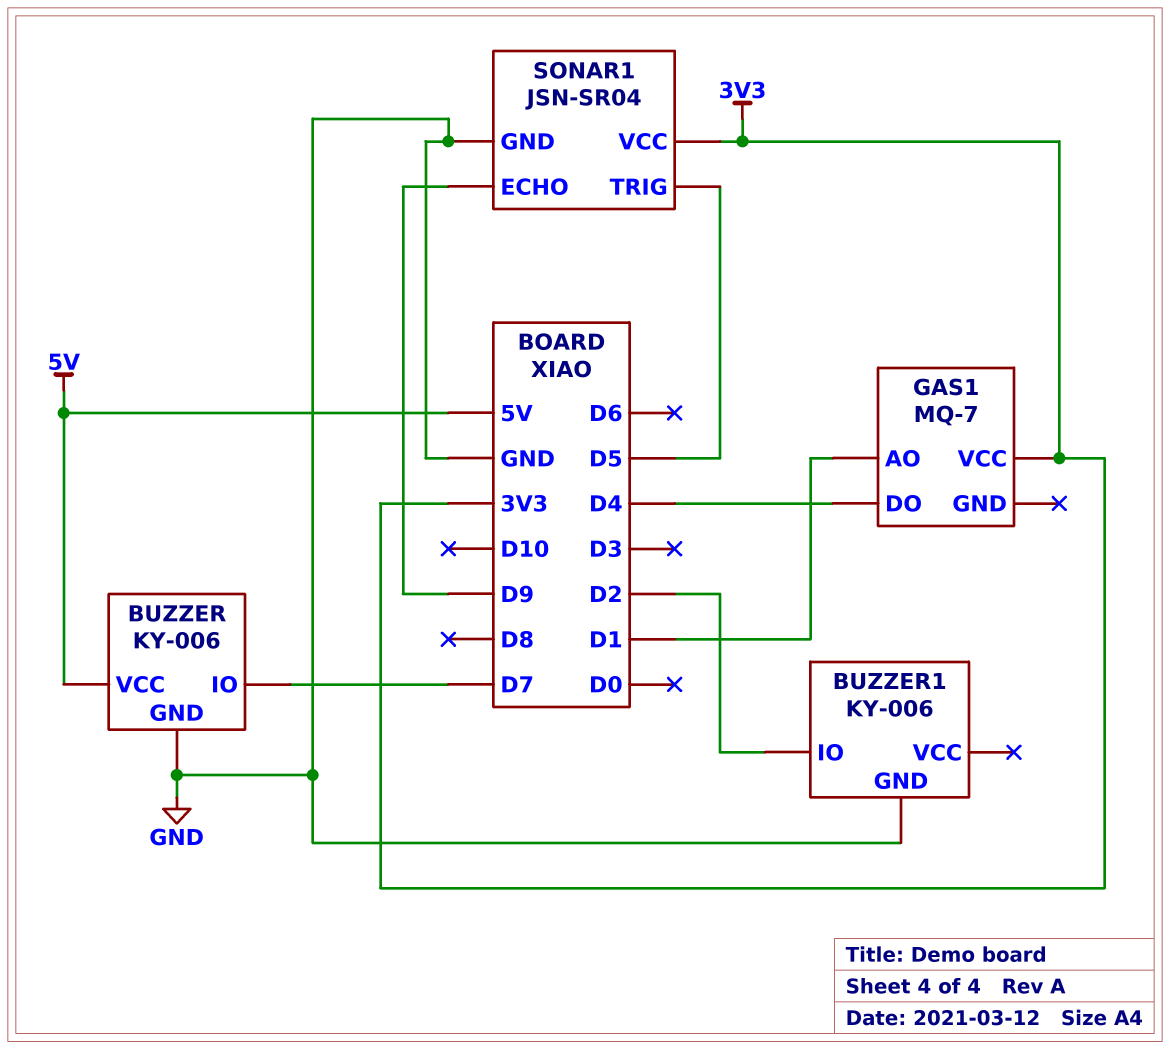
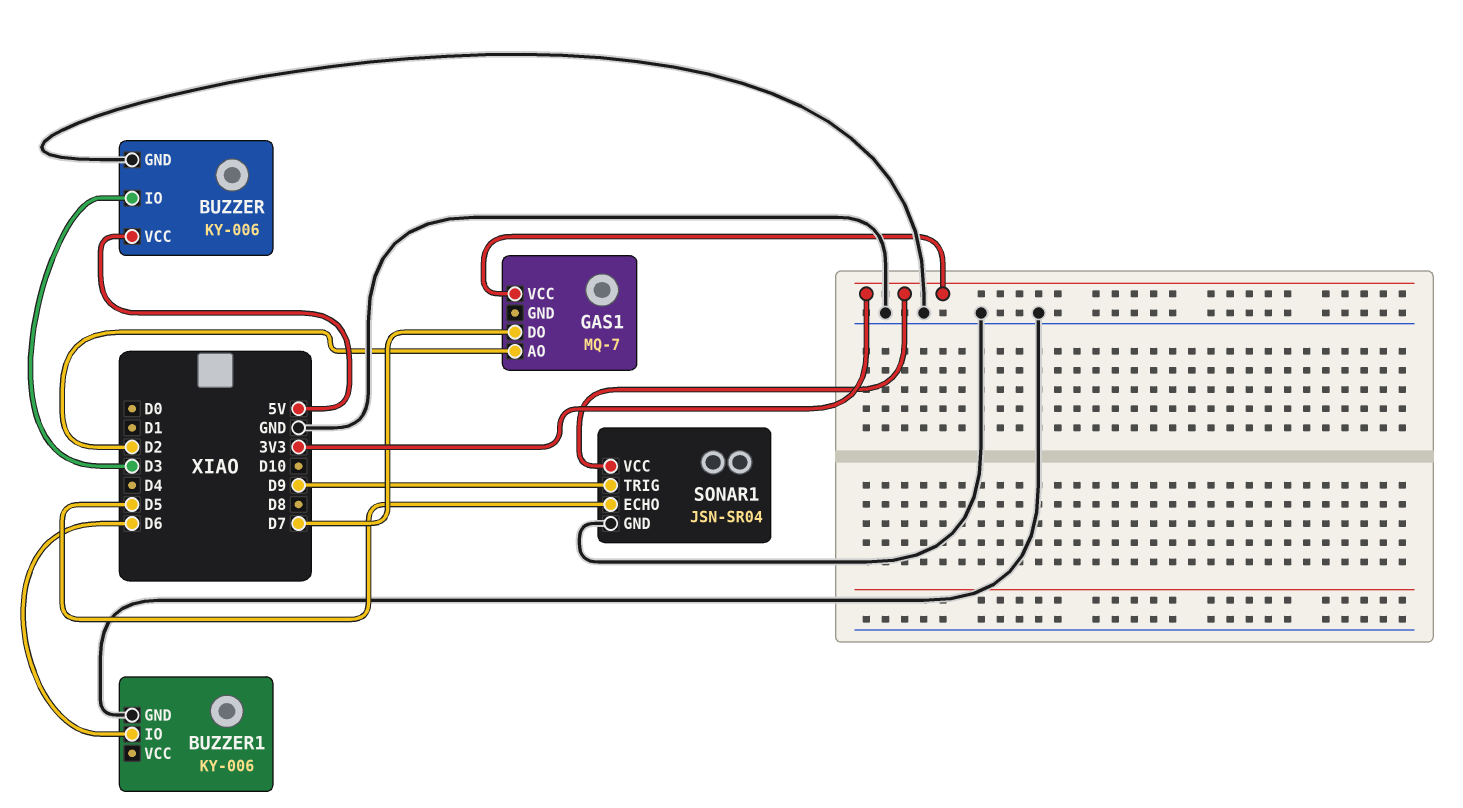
BUZZER pin IO: D7 -> D3
BUZZER1 pin IO: D2 -> D6
GAS1 pin AO: D1 -> D2
GAS1 pin DO: D4 -> D7
SONAR1 pin ECHO: D9 -> D5
SONAR1 pin TRIG: D5 -> D9

